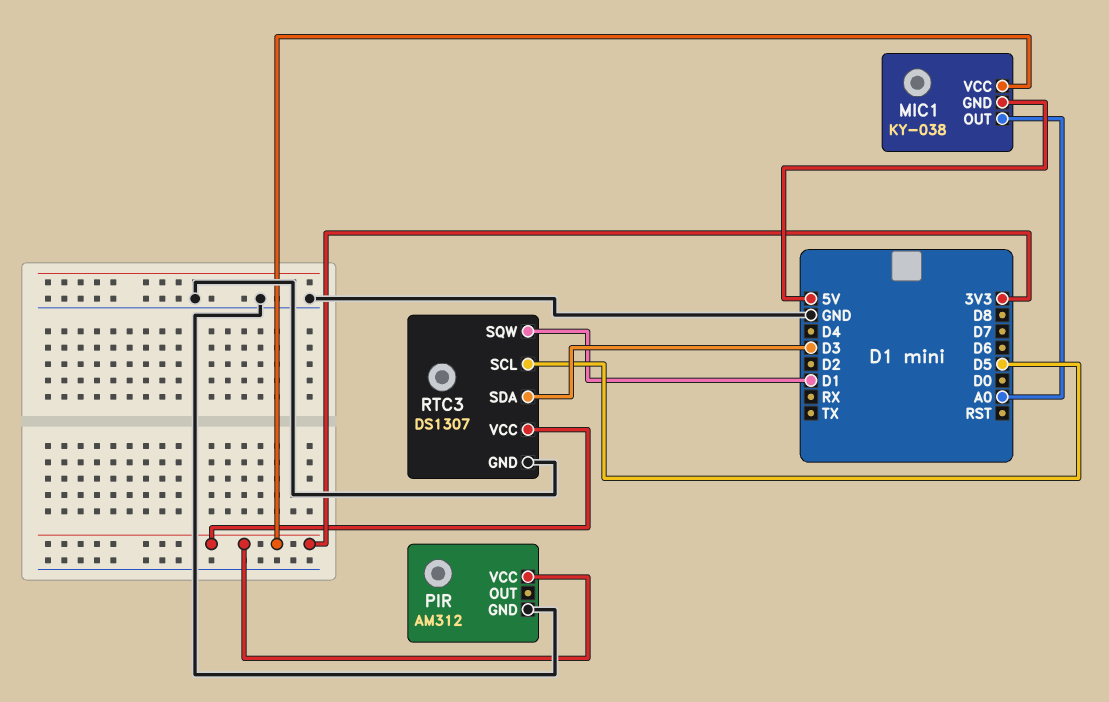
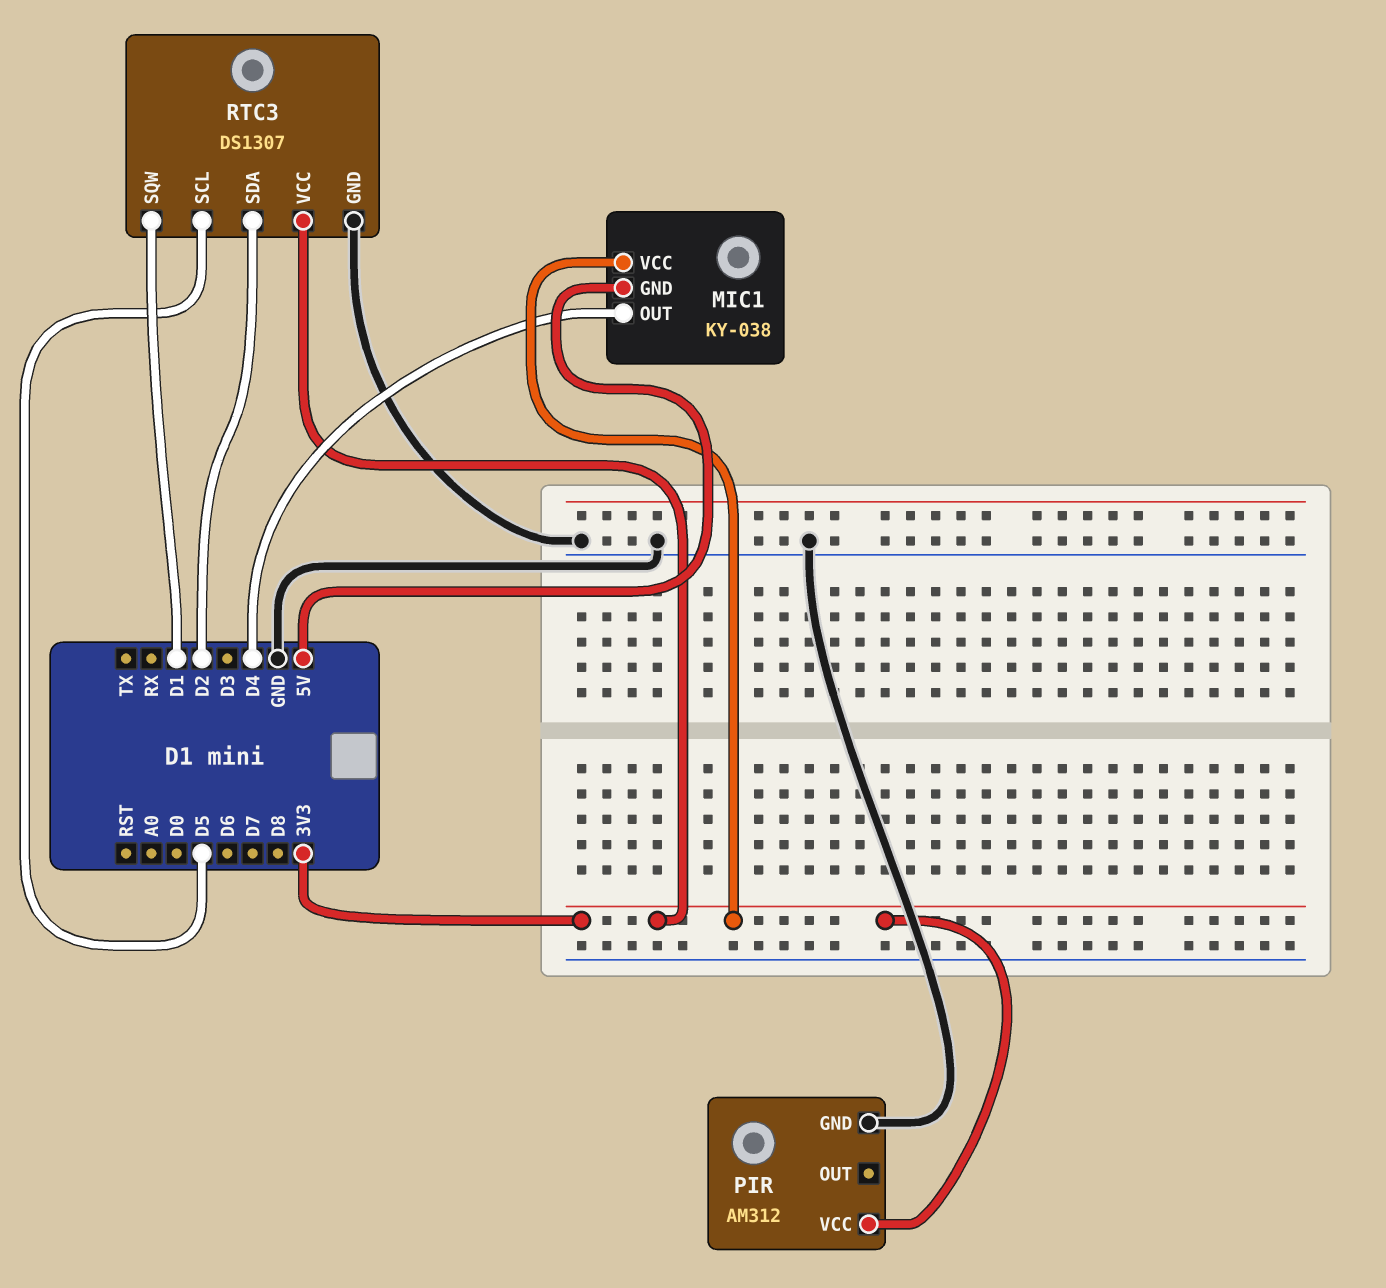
MIC1 pin OUT: A0 -> D4
RTC3 pin SDA: D3 -> D2

